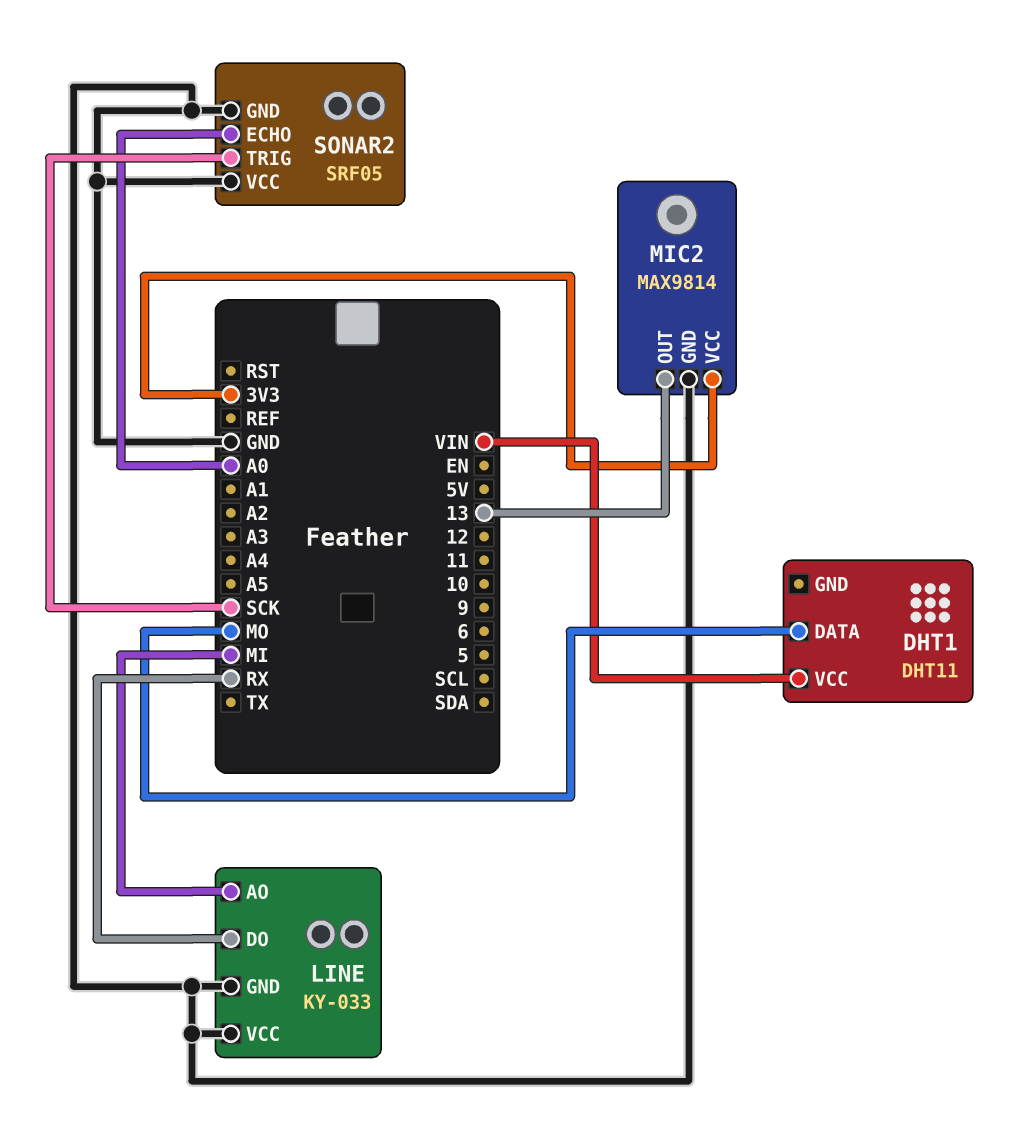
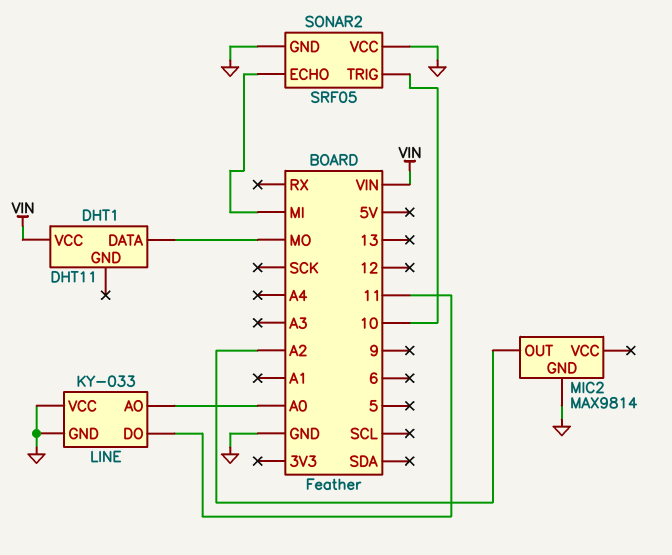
LINE pin AO: MI -> A0
LINE pin DO: RX -> 11
MIC2 pin OUT: 13 -> A2
MIC2 pin VCC: 3V3 -> none
SONAR2 pin ECHO: A0 -> MI
SONAR2 pin TRIG: SCK -> 10

